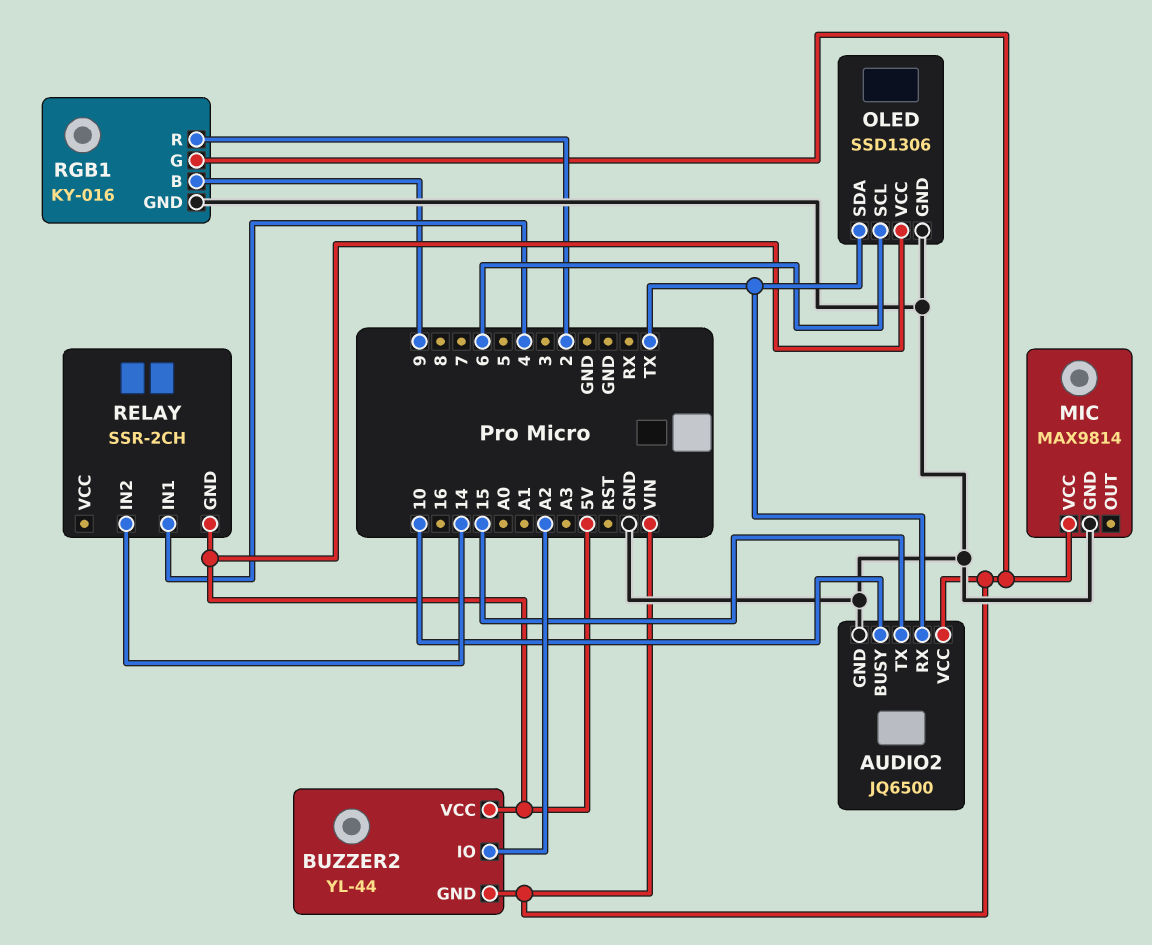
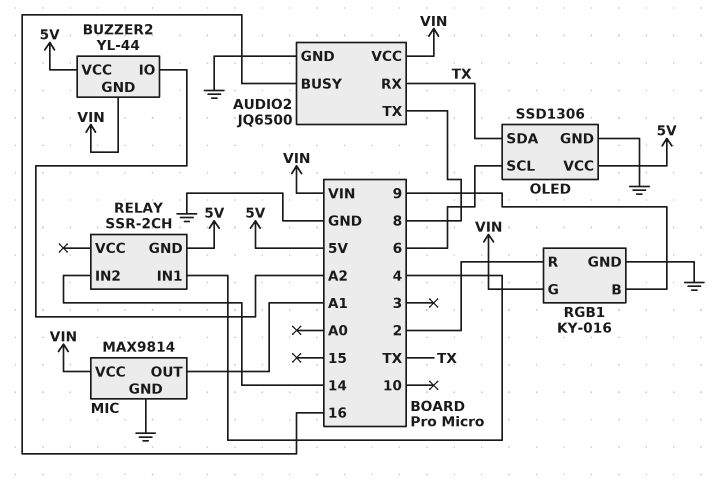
AUDIO2 pin BUSY: 10 -> 16
AUDIO2 pin TX: 15 -> 8
MIC pin OUT: none -> A1

